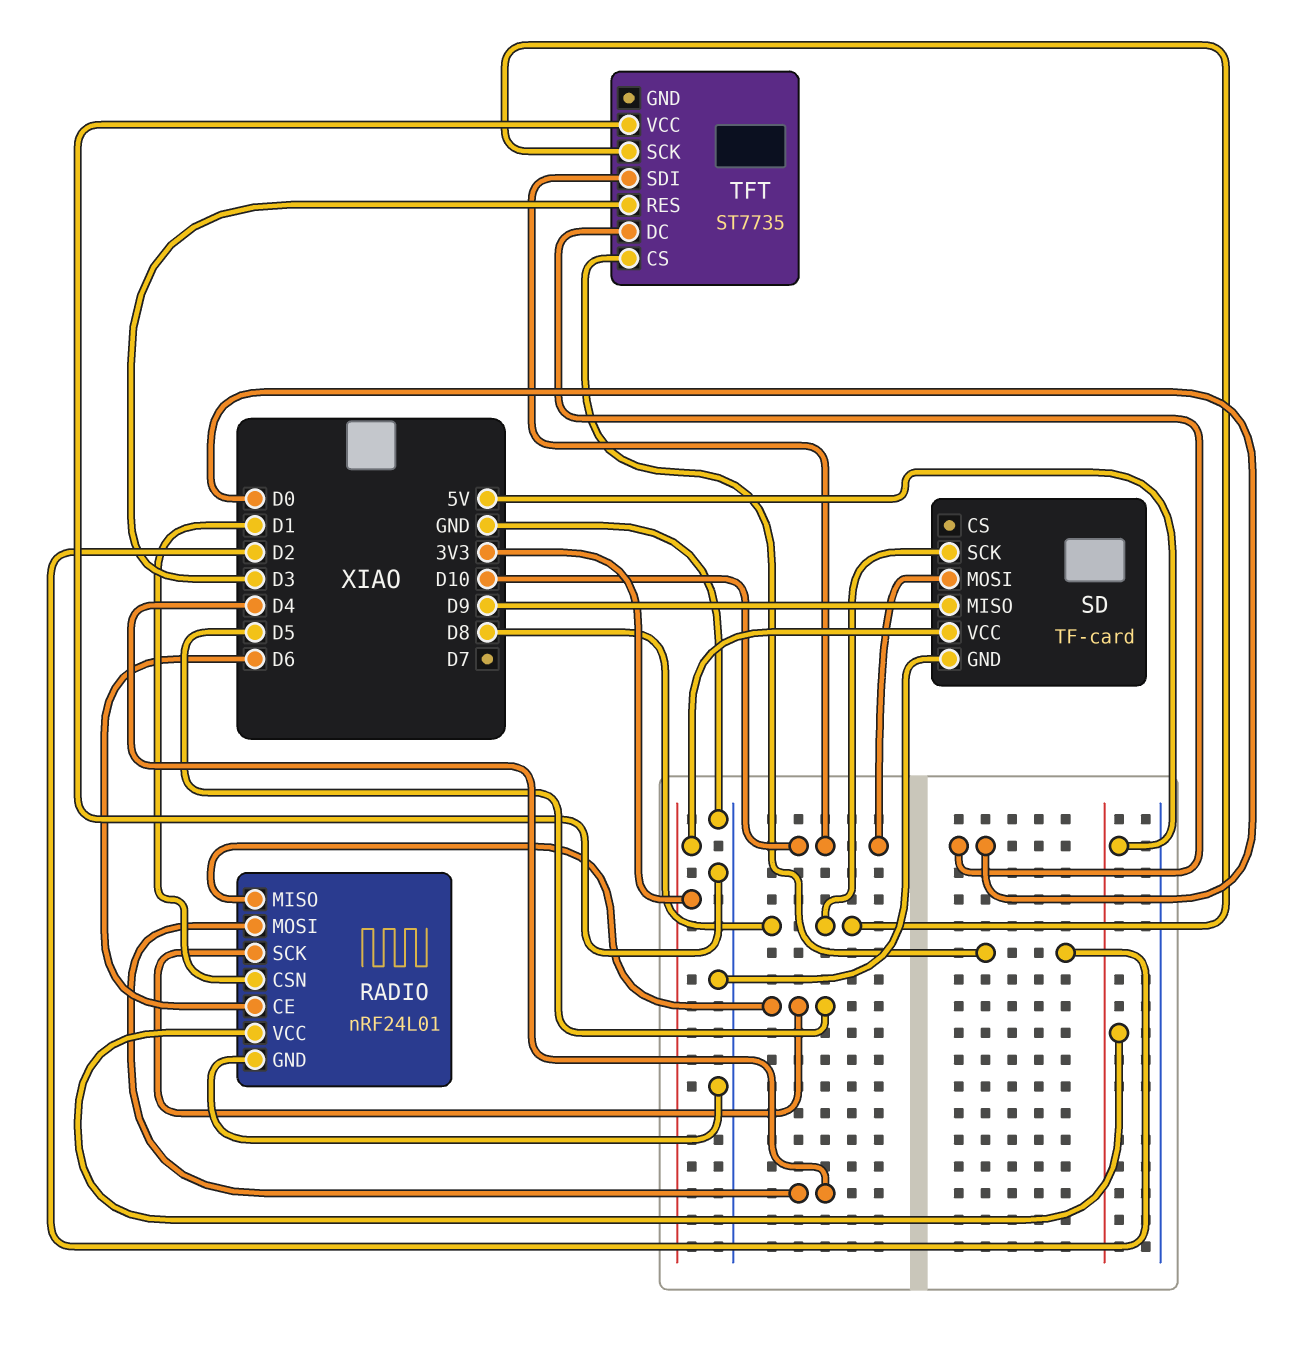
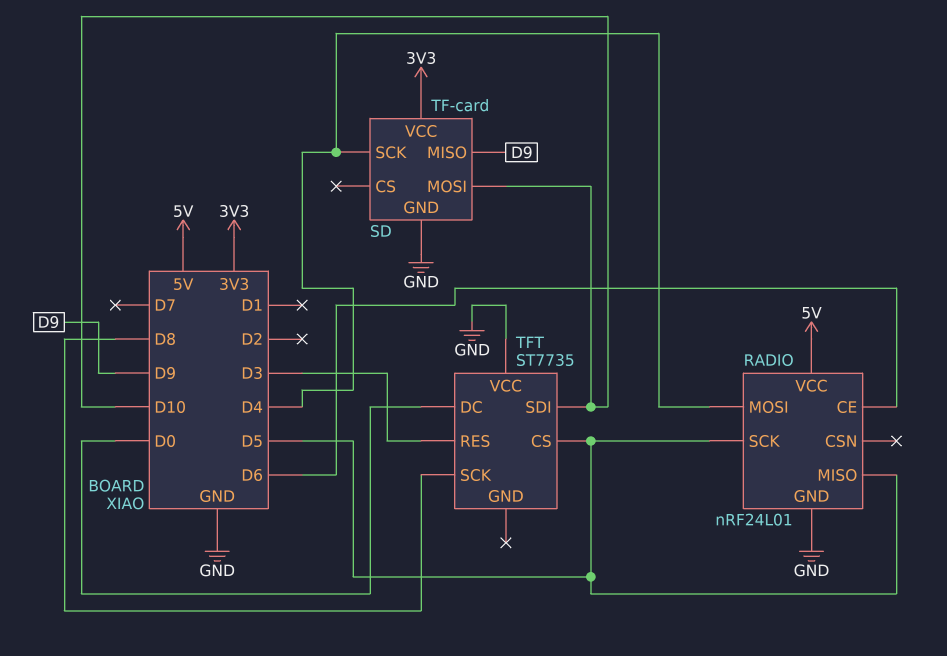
RADIO pin CSN: D1 -> none
SD pin SCK: D8 -> D4
TFT pin CS: D2 -> D5

